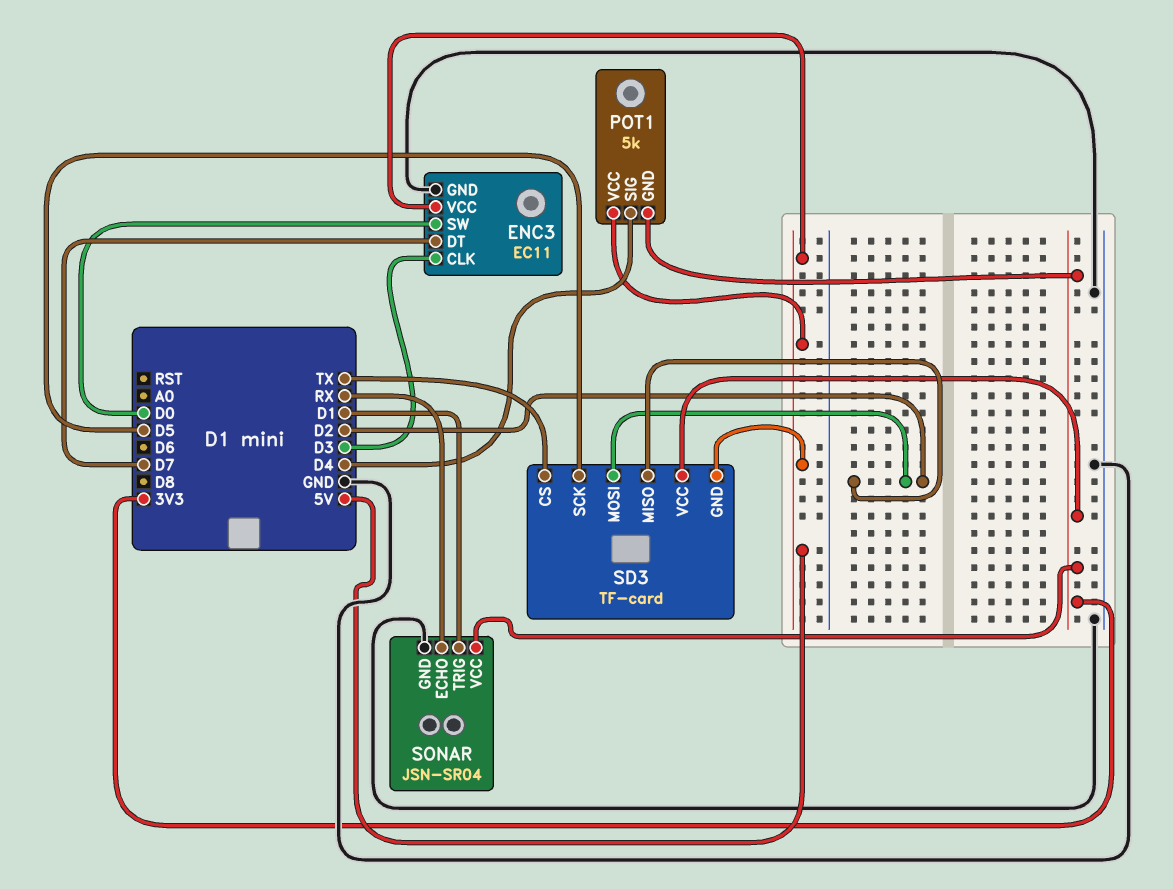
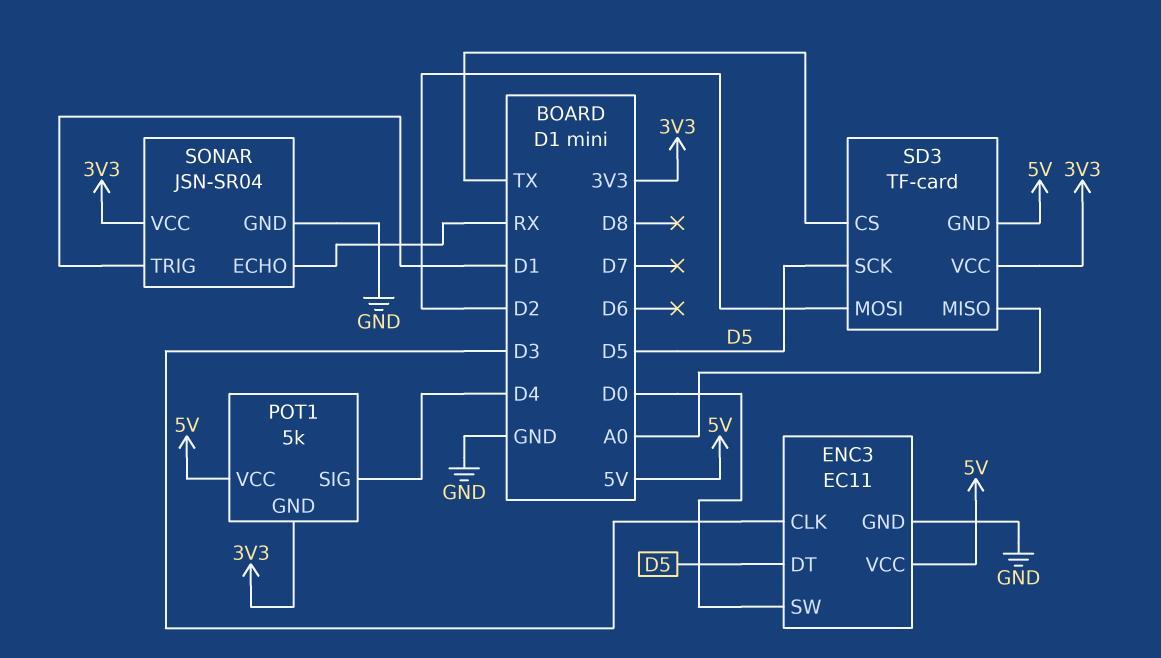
ENC3 pin DT: D7 -> D5
SD3 pin MISO: D2 -> A0

